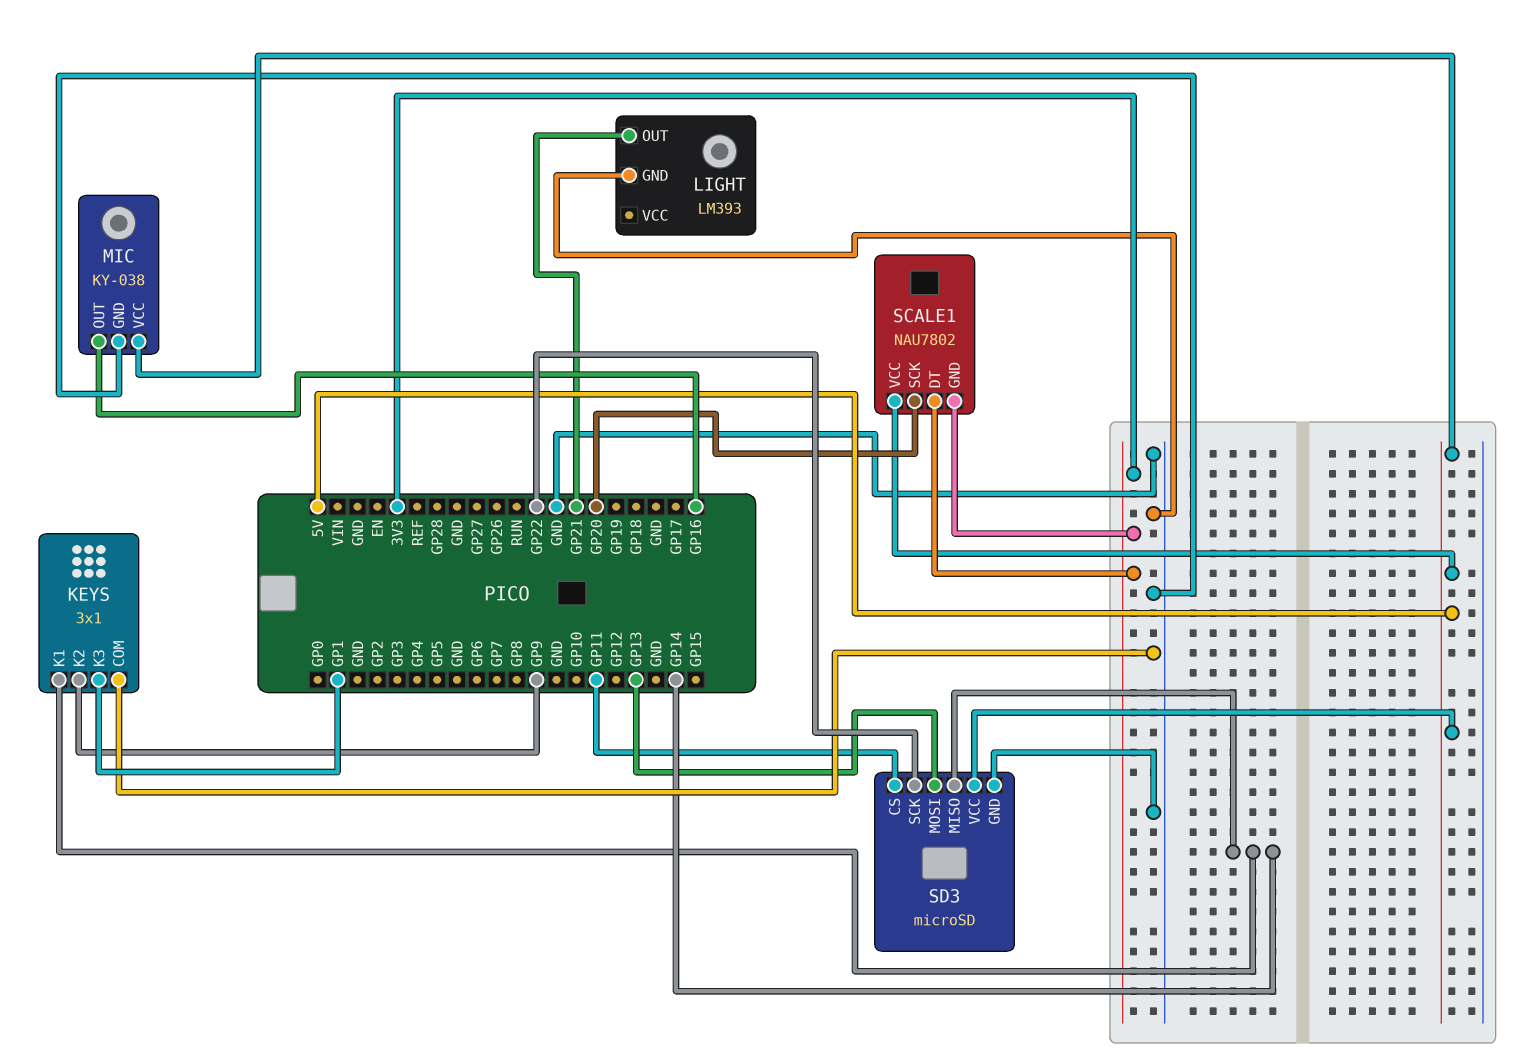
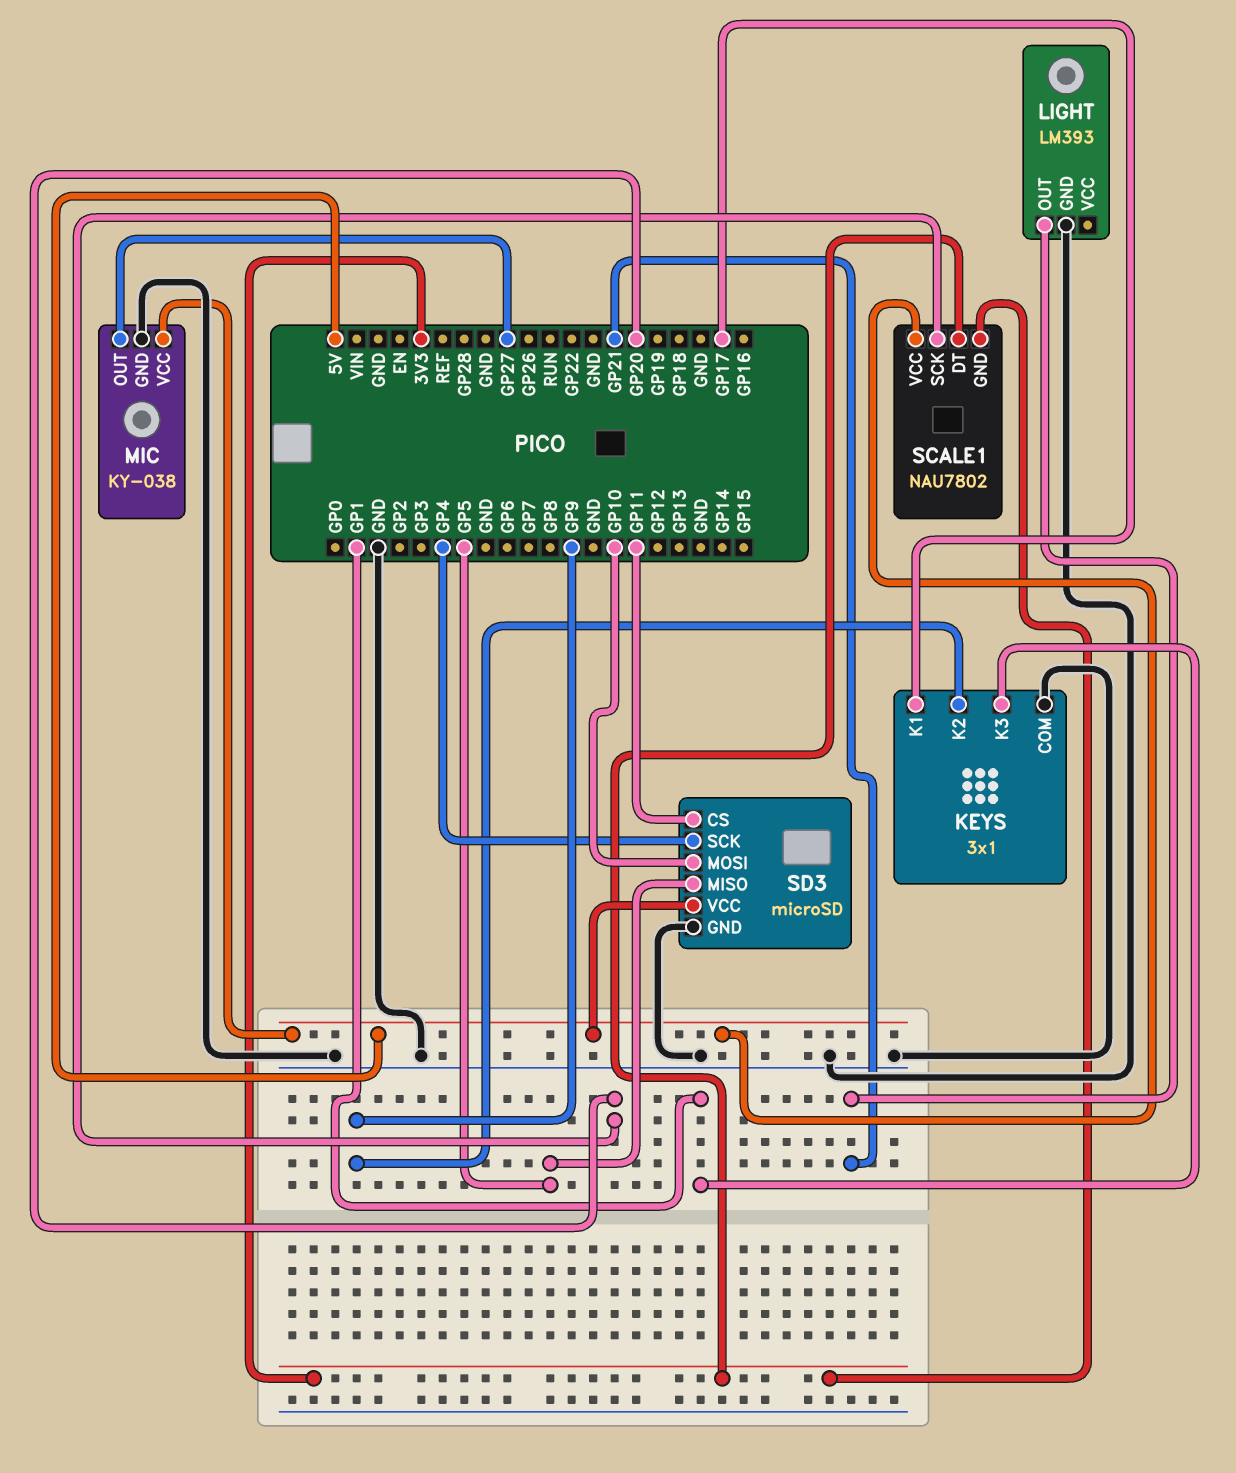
KEYS pin K1: GP14 -> GP17
MIC pin OUT: GP16 -> GP27
SD3 pin MISO: GP14 -> GP5
SD3 pin MOSI: GP13 -> GP10
SD3 pin SCK: GP22 -> GP4

